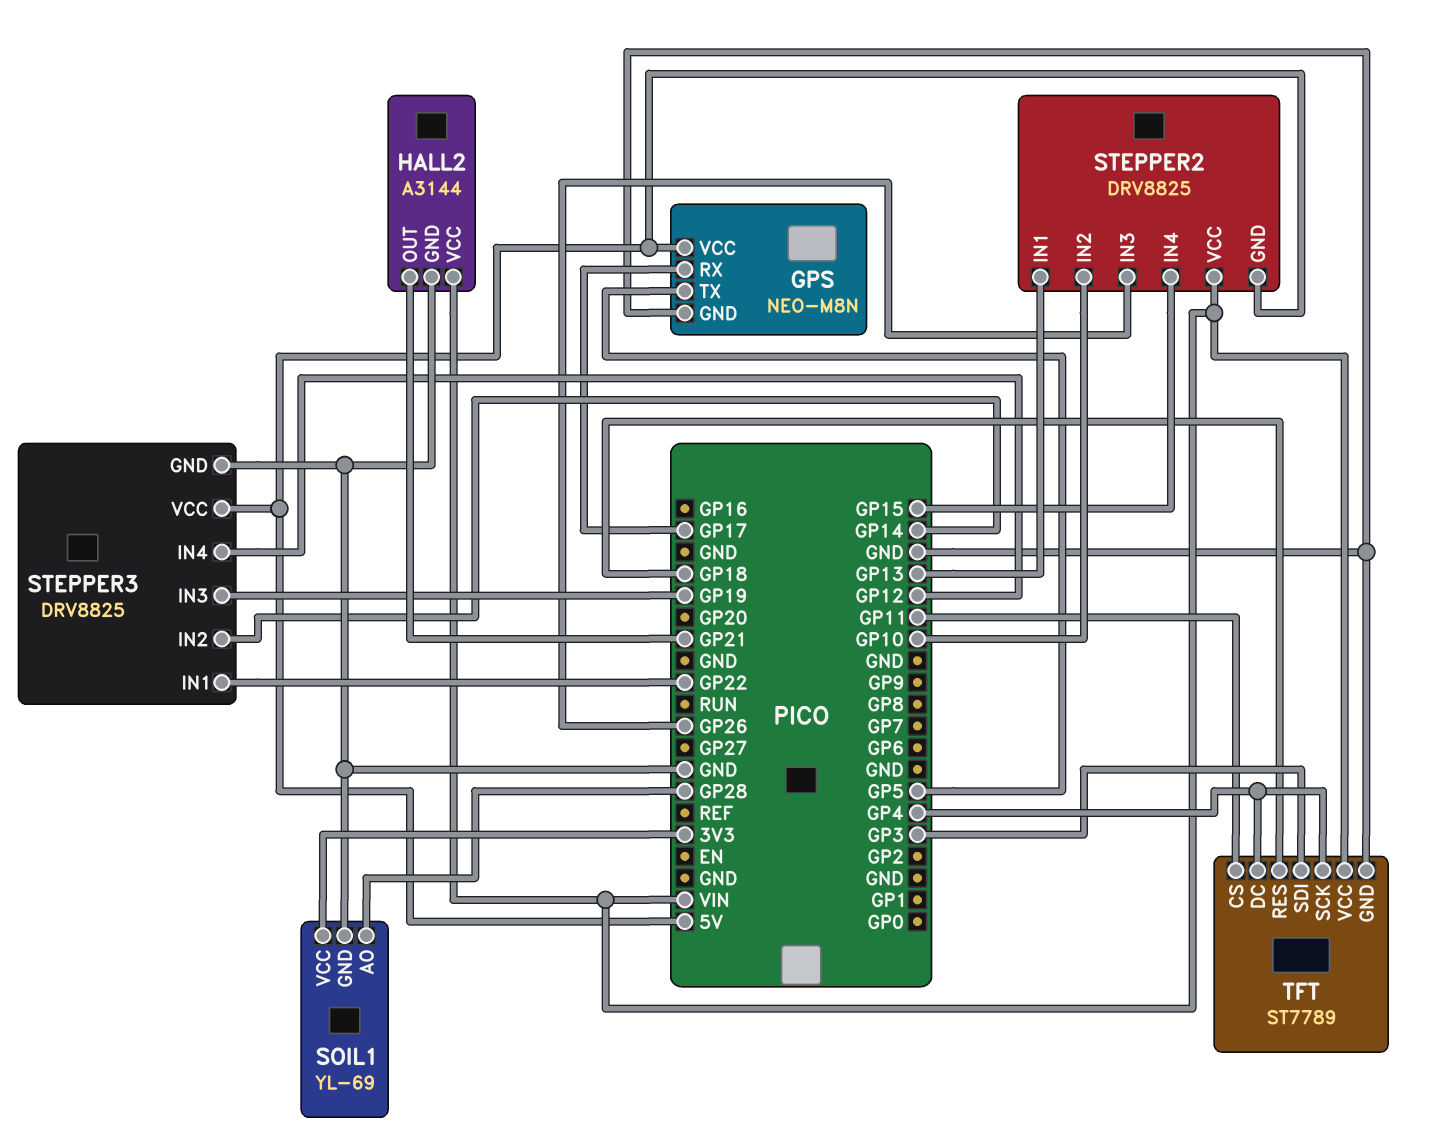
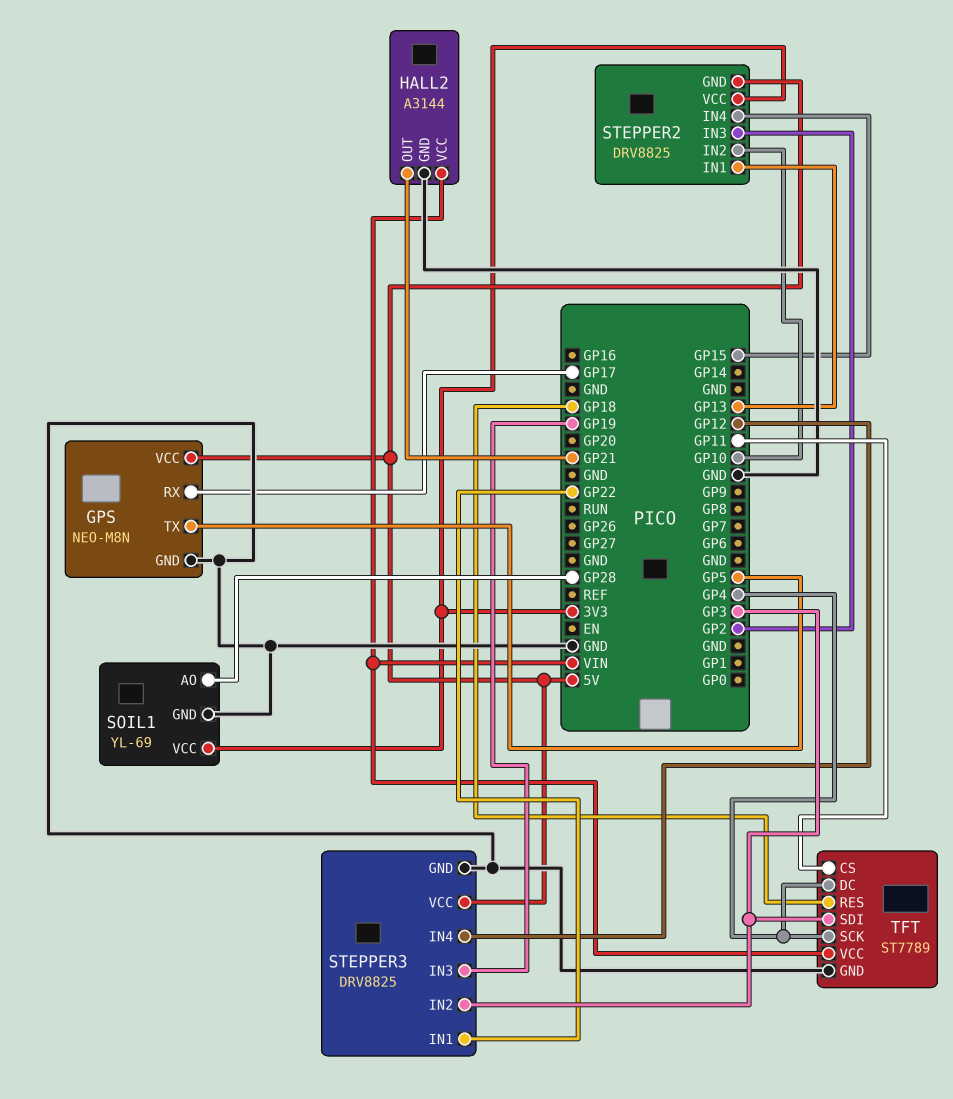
STEPPER2 pin IN3: GP26 -> GP2
STEPPER2 pin VCC: VIN -> 3V3
STEPPER3 pin IN2: GP14 -> GP3

